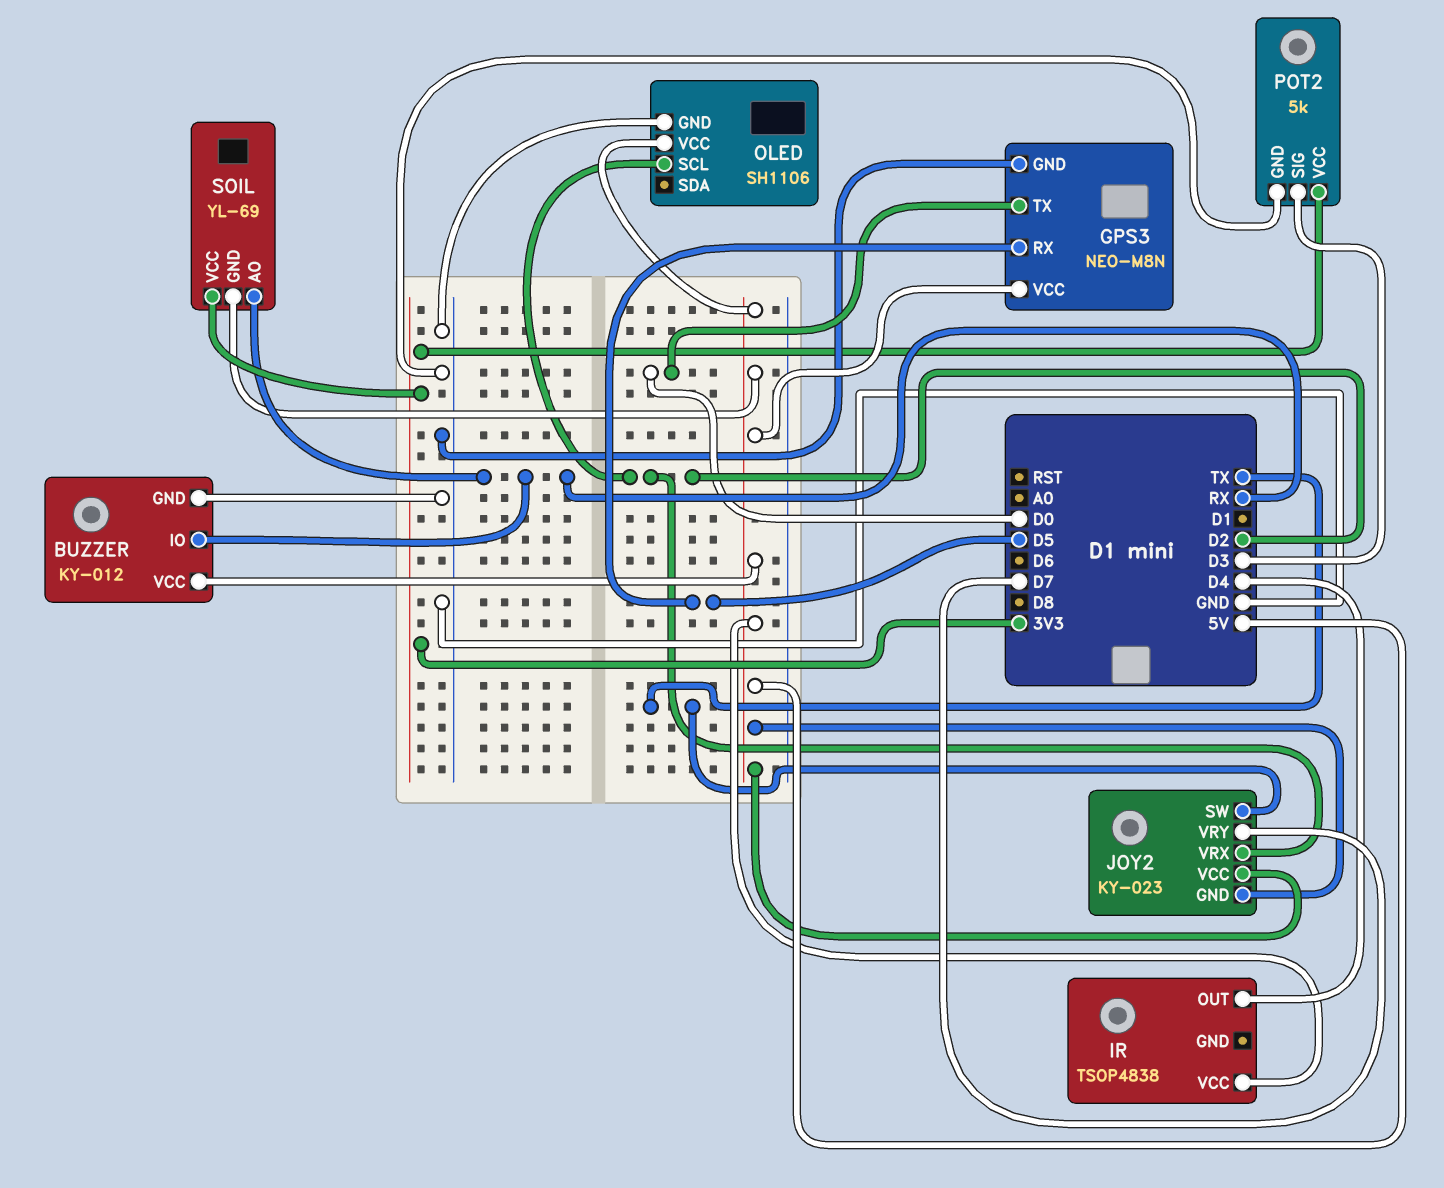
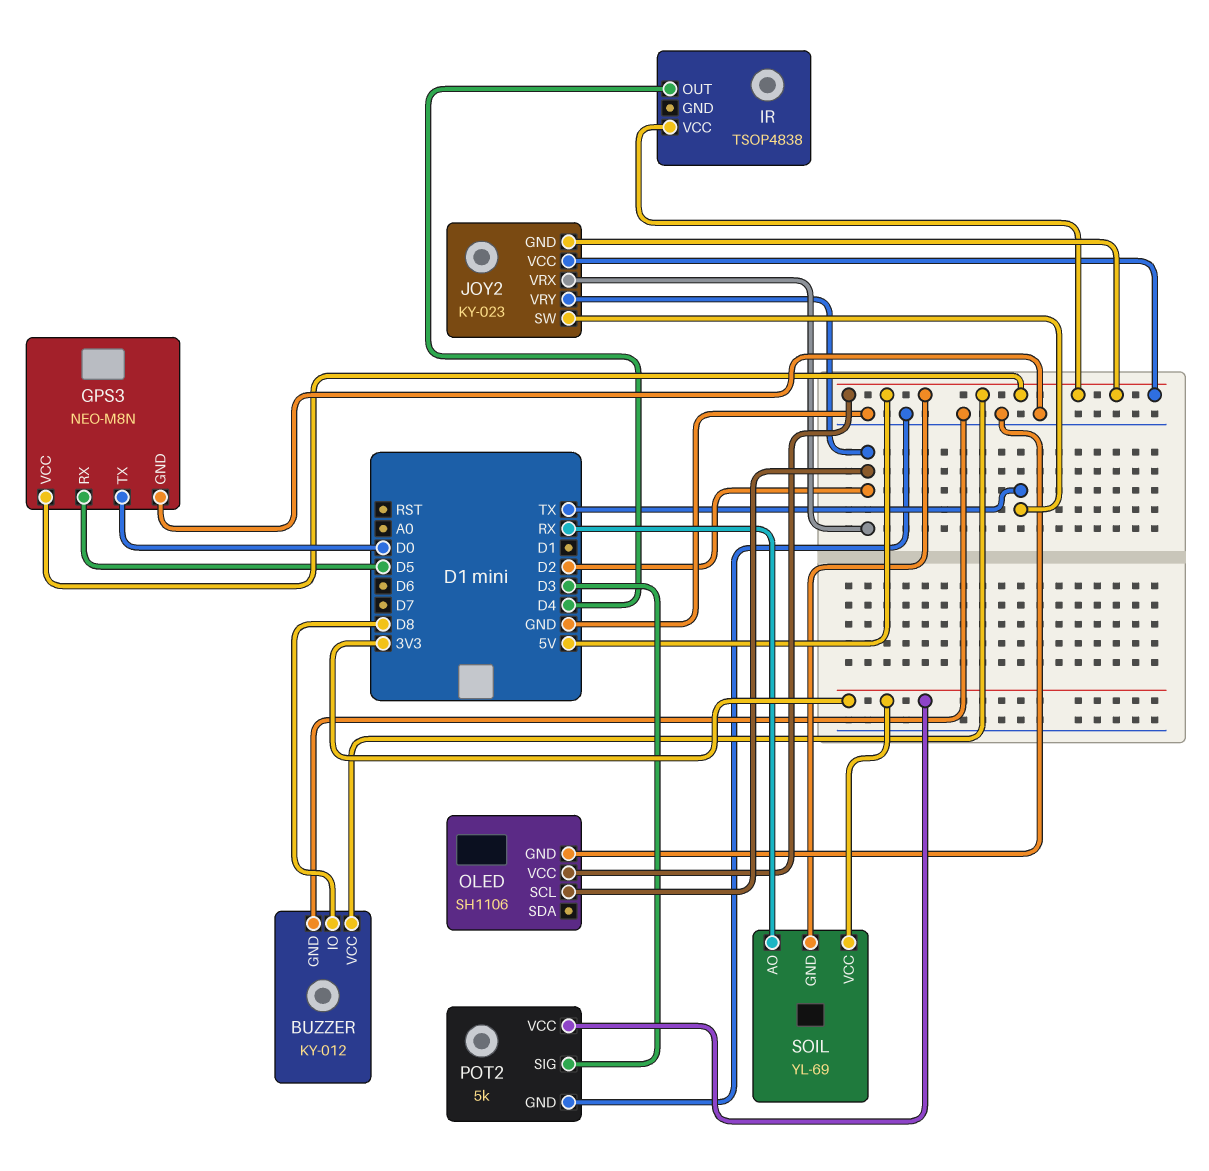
BUZZER pin IO: RX -> D8
JOY2 pin VRY: D7 -> D2

